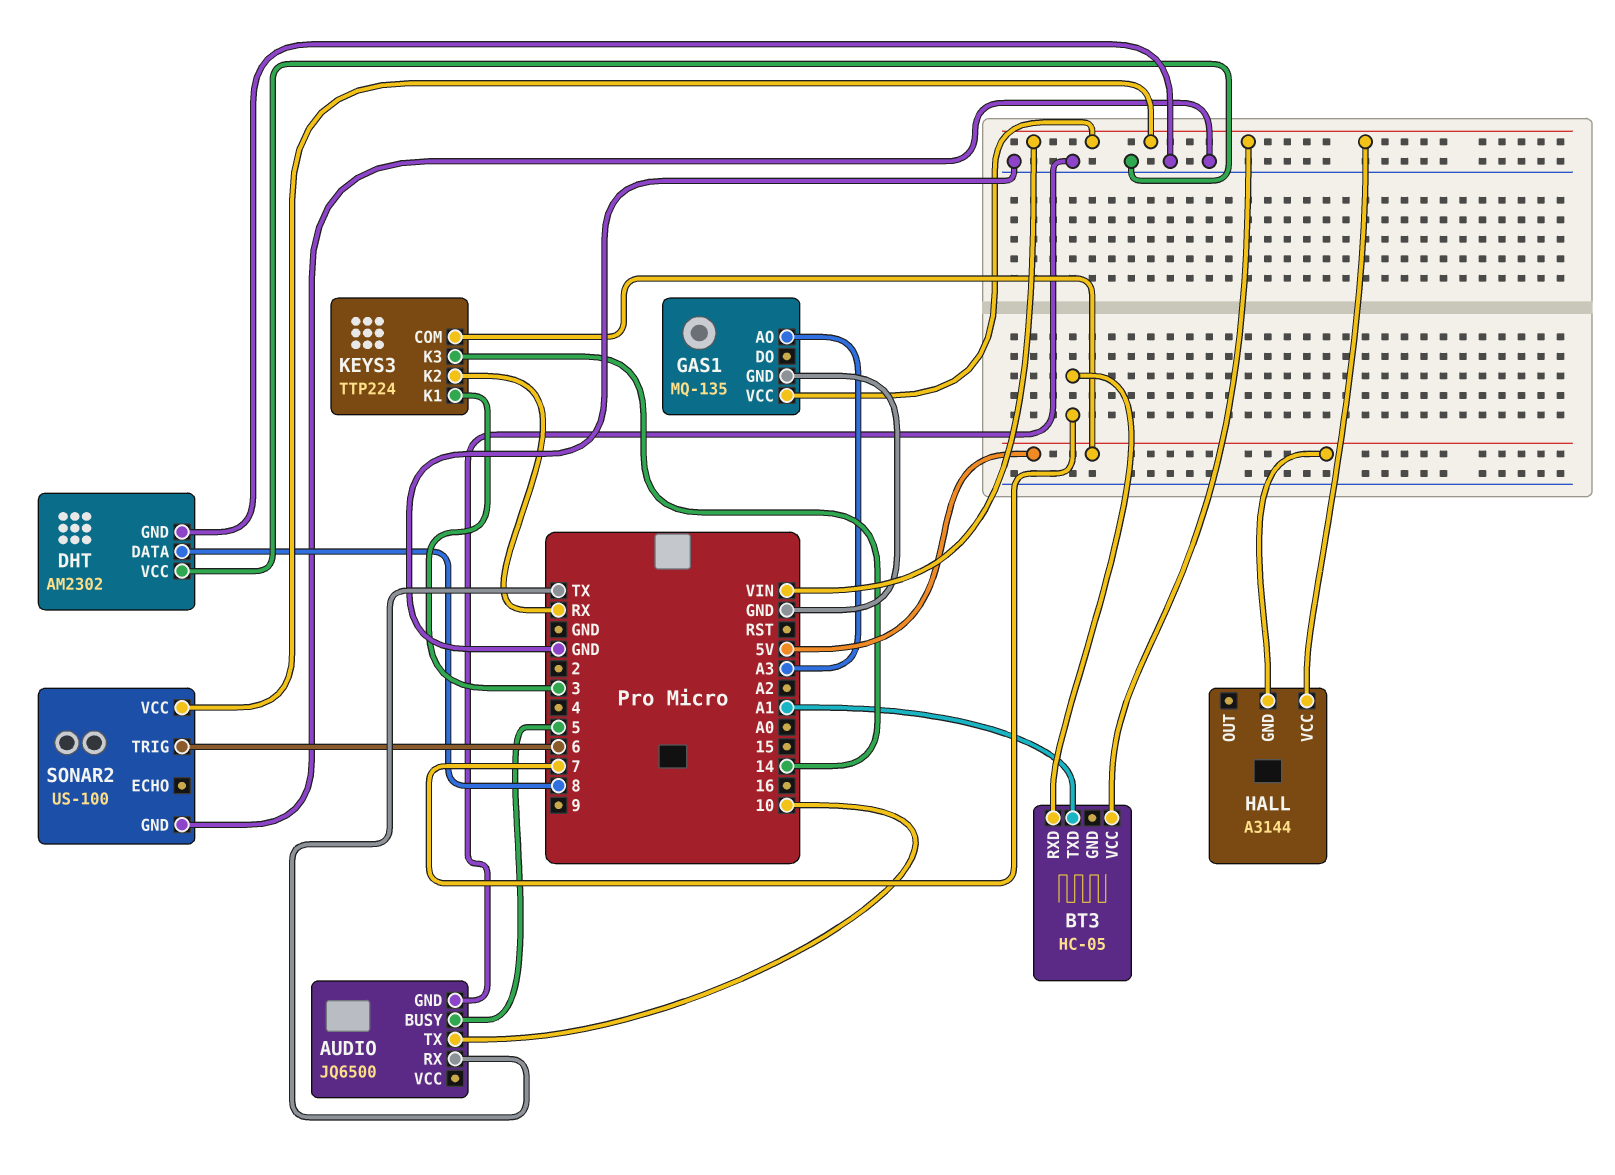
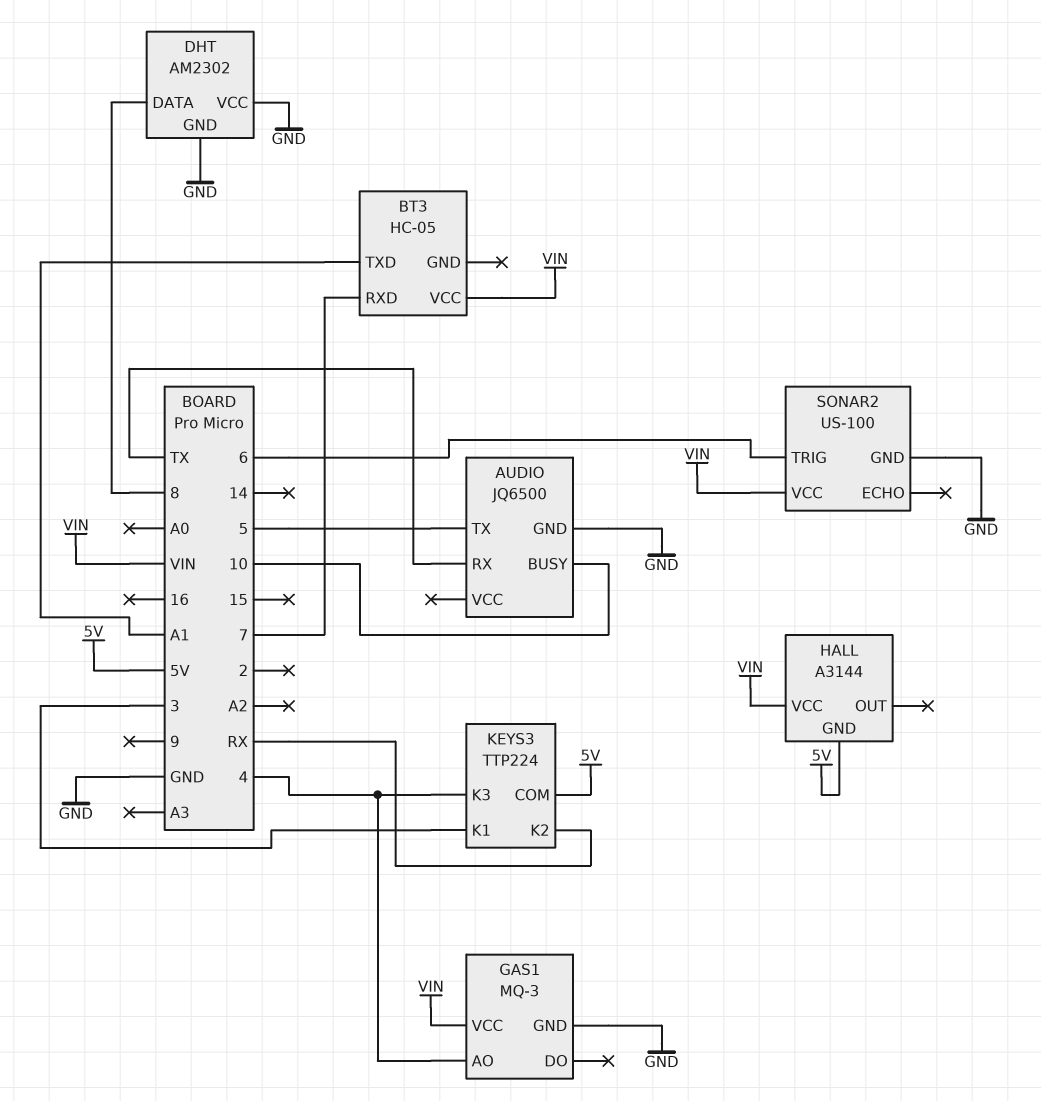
AUDIO pin BUSY: 5 -> 10
AUDIO pin TX: 10 -> 5
GAS1: MQ-135 -> MQ-3
GAS1 pin AO: A3 -> 4
KEYS3 pin K3: 14 -> 4

